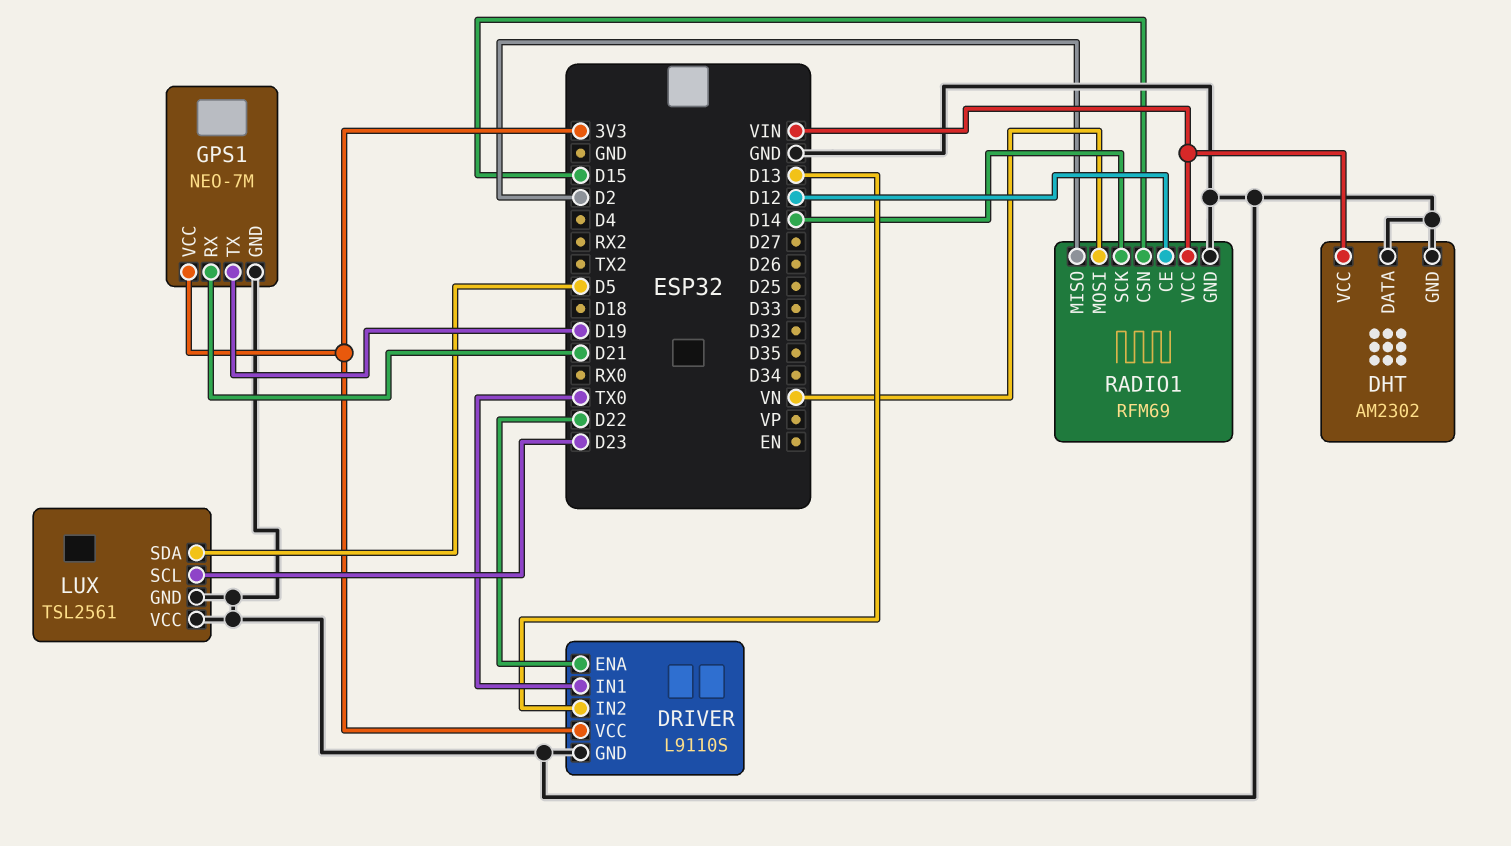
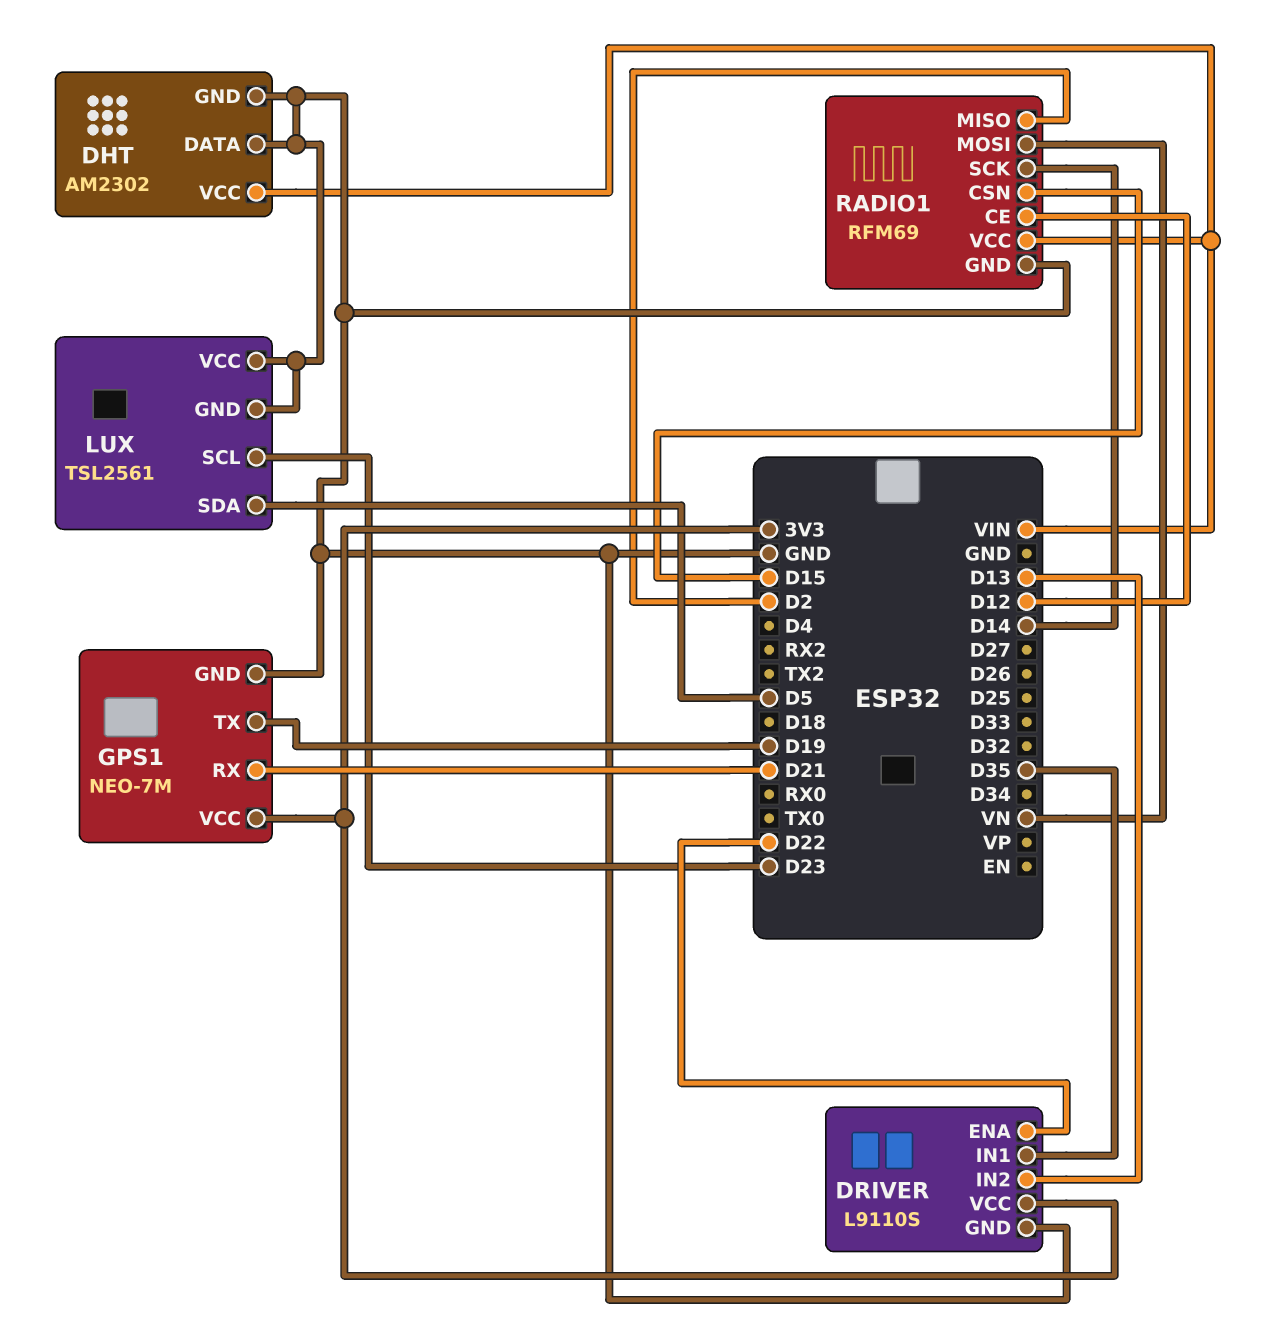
DRIVER pin IN1: TX0 -> D35

